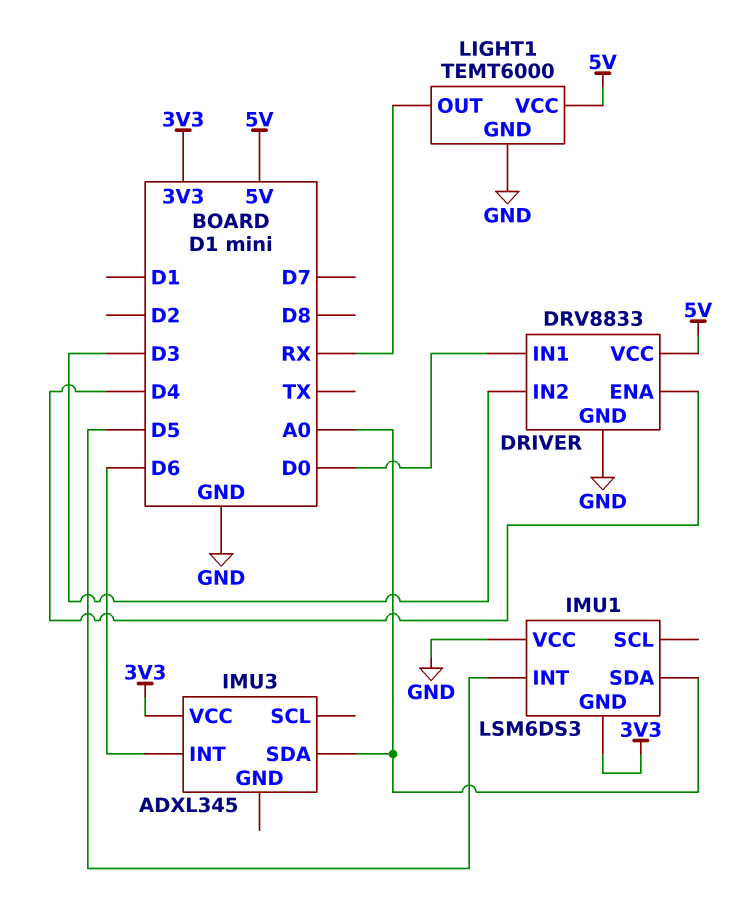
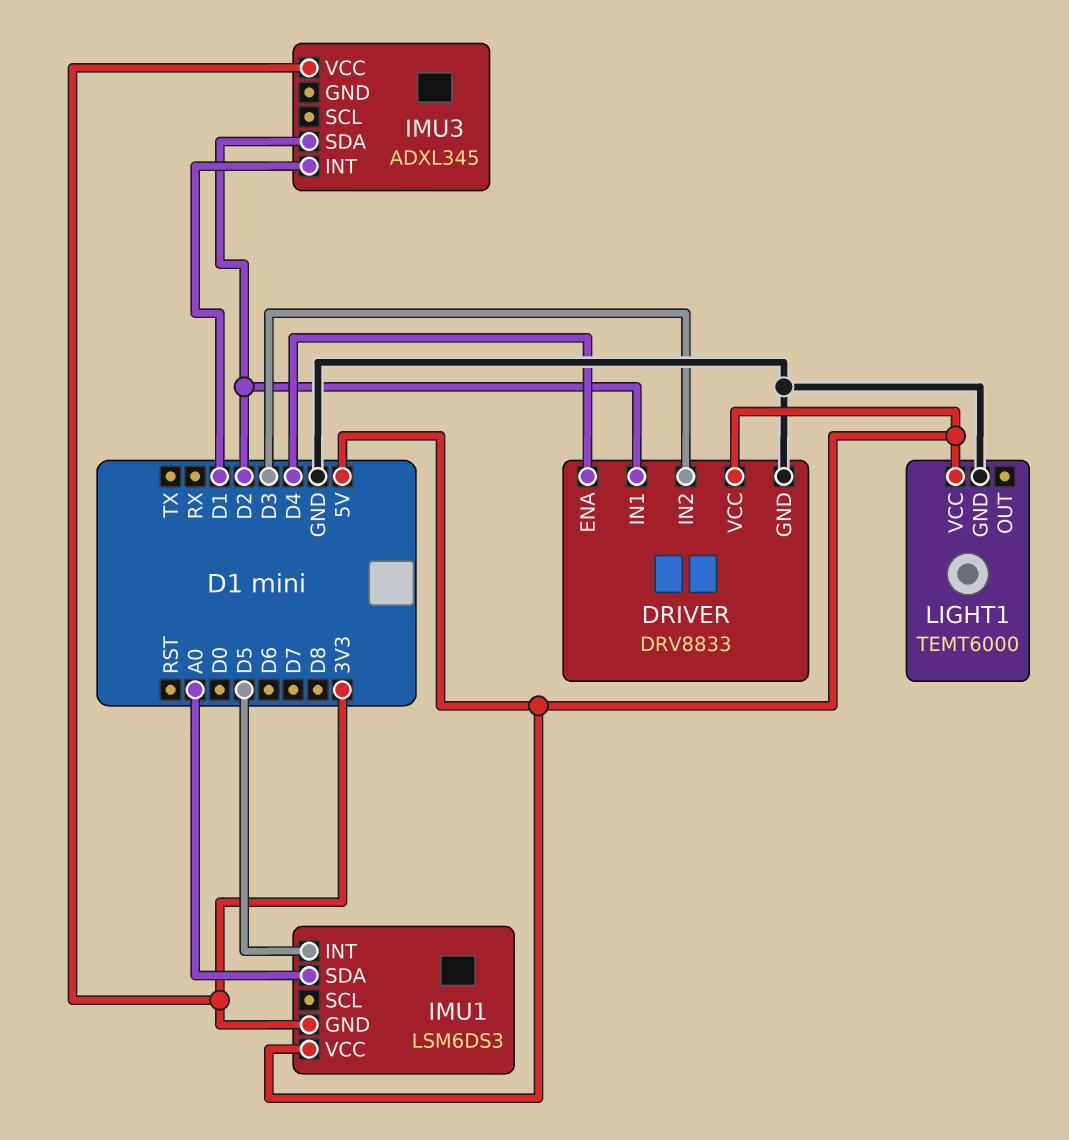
DRIVER pin IN1: D0 -> D2
IMU1 pin VCC: GND -> 5V
IMU3 pin INT: D6 -> D1
IMU3 pin SDA: A0 -> D2
LIGHT1 pin OUT: RX -> none

